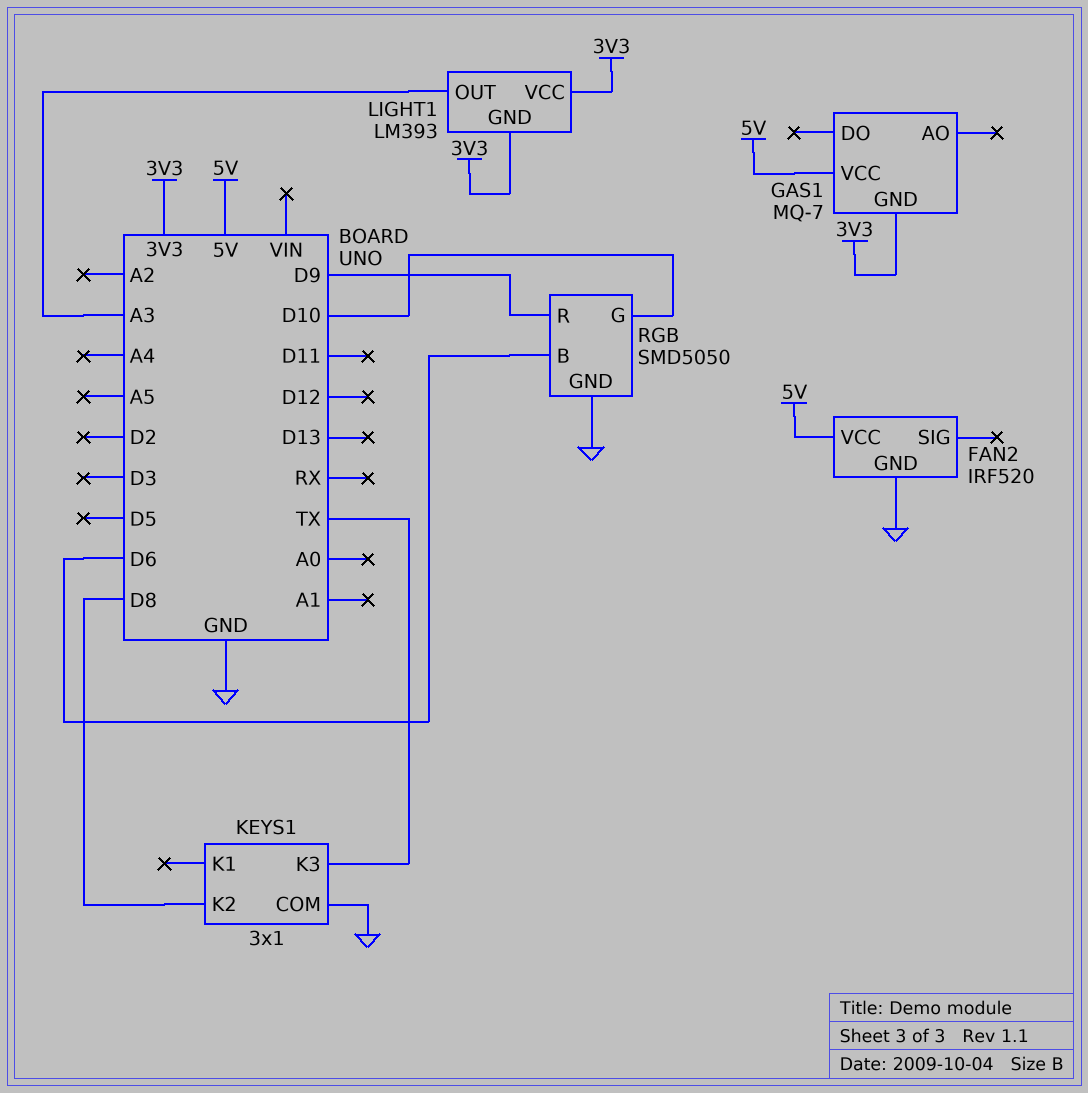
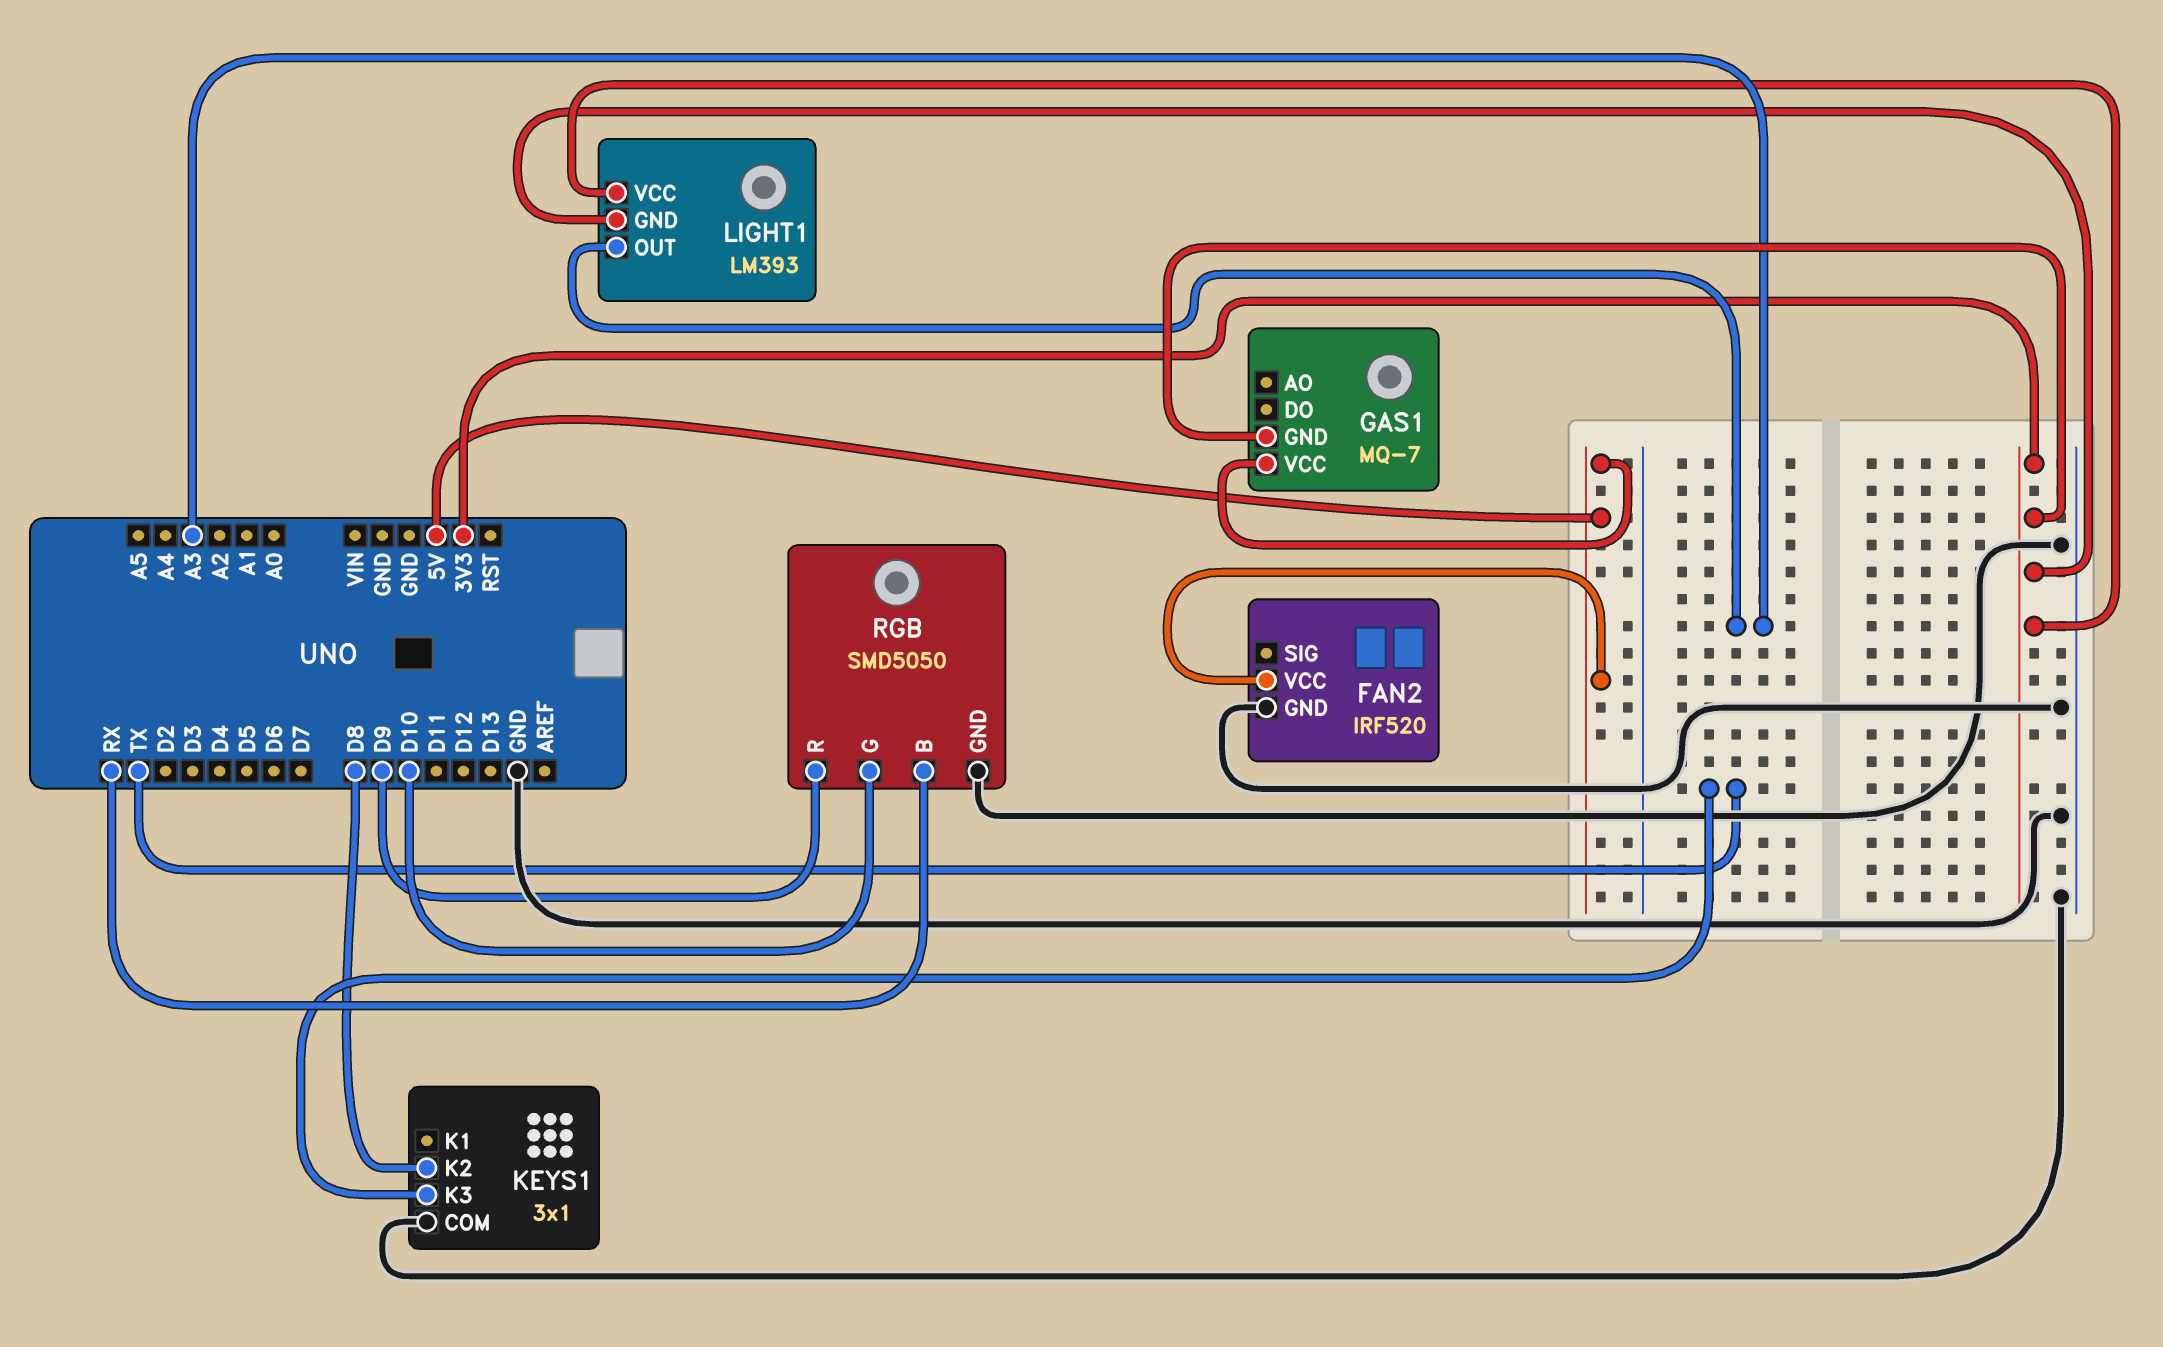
RGB pin B: D6 -> RX

